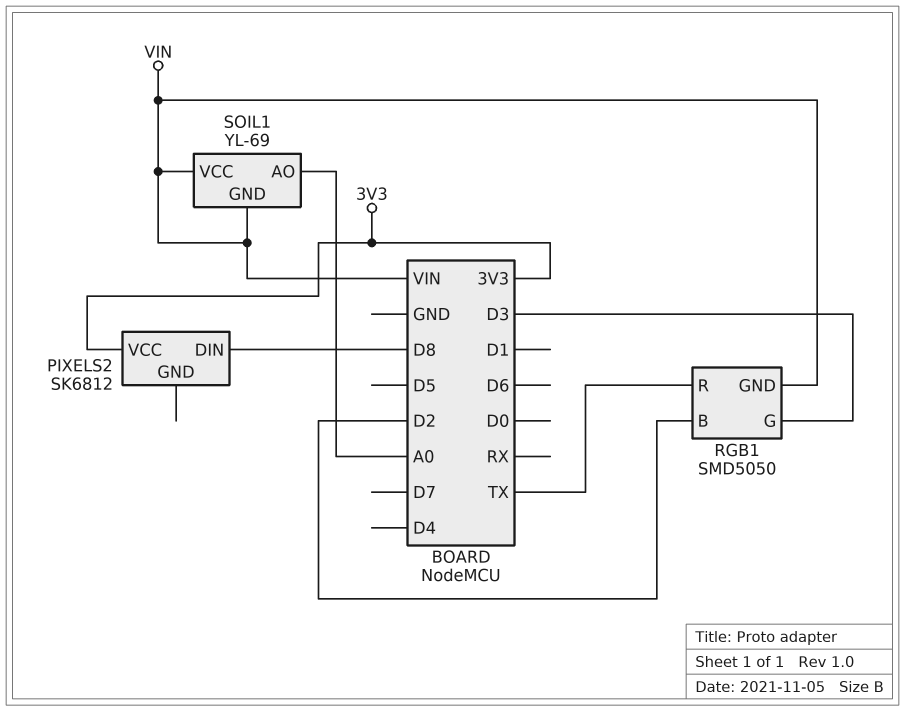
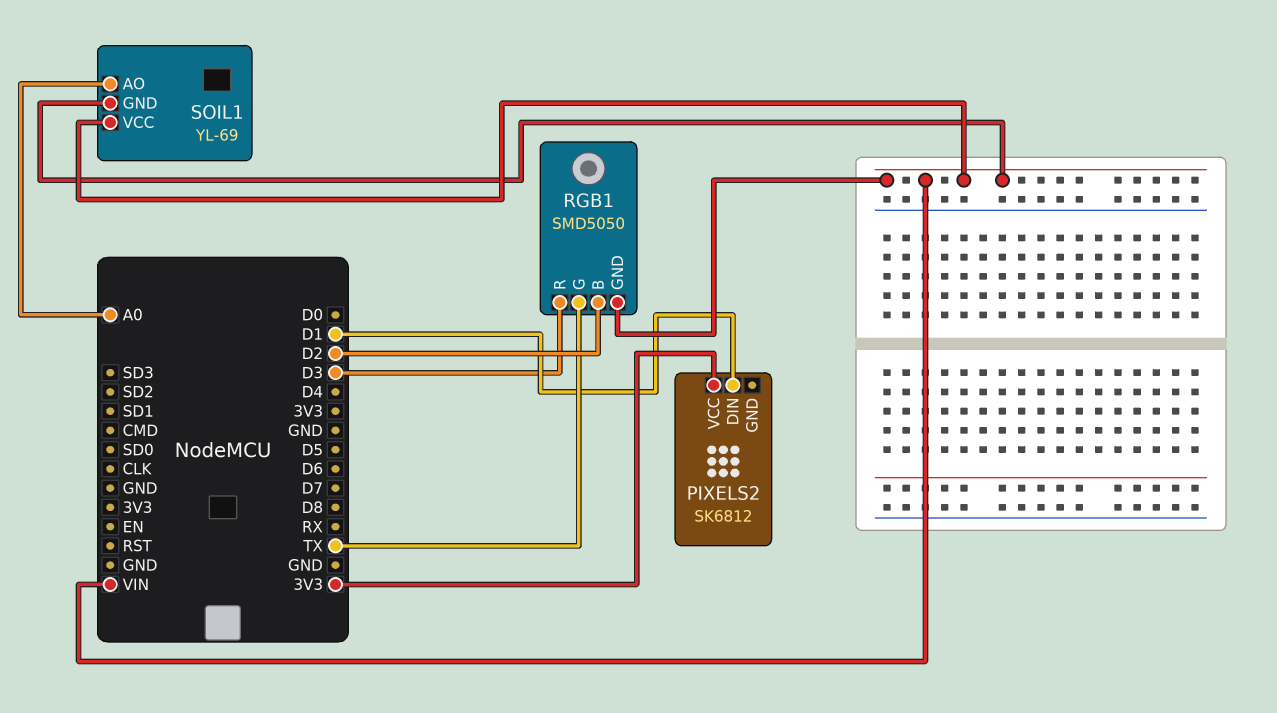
PIXELS2 pin DIN: D8 -> D1
RGB1 pin G: D3 -> TX
RGB1 pin R: TX -> D3

